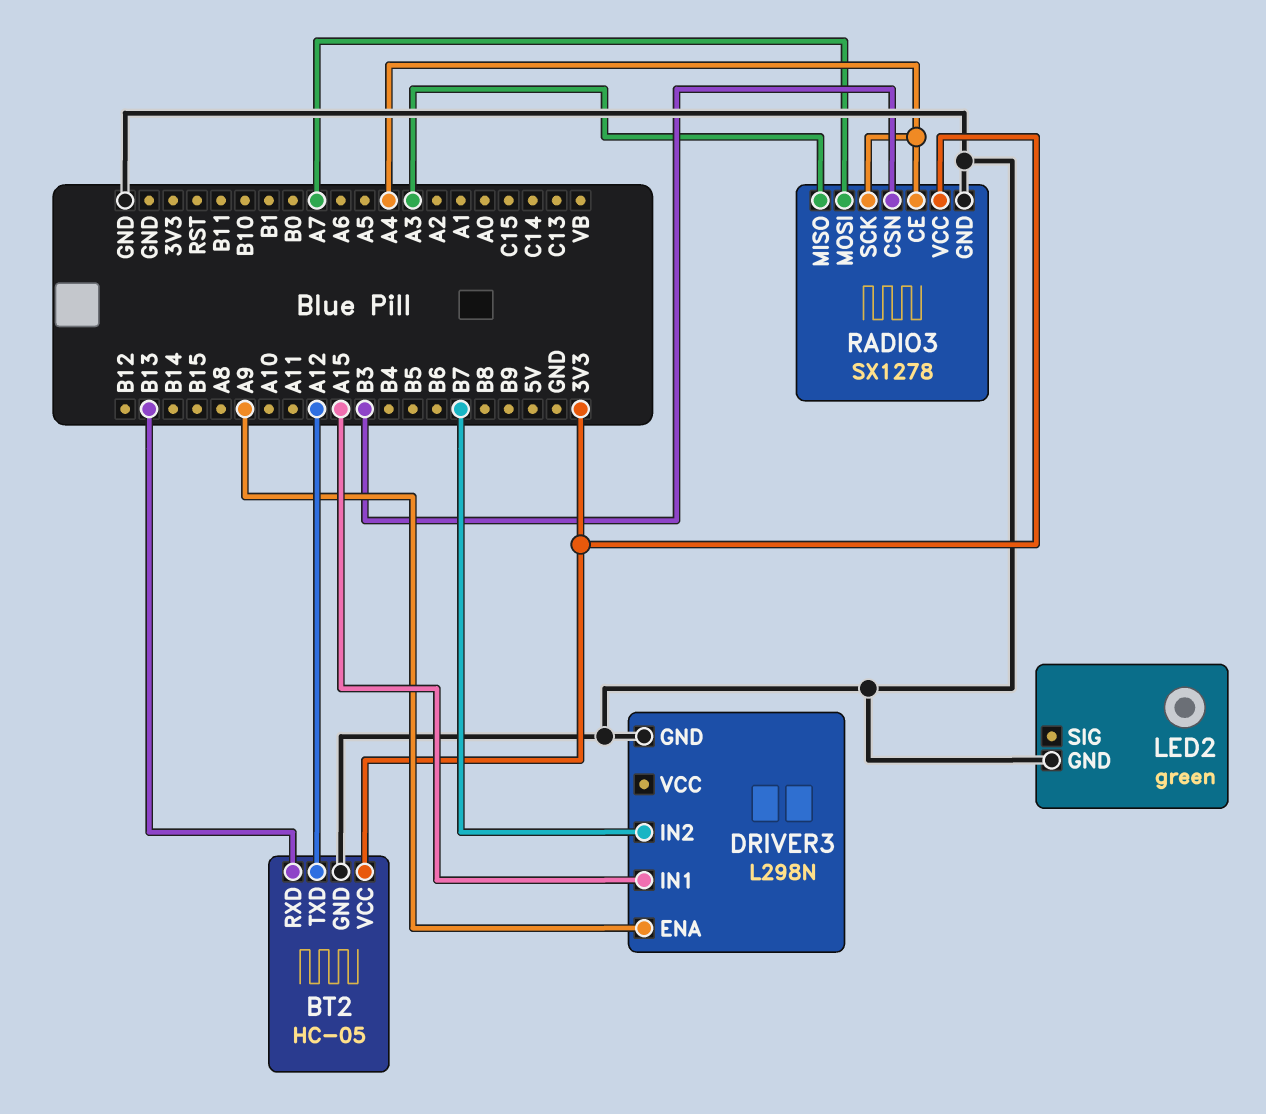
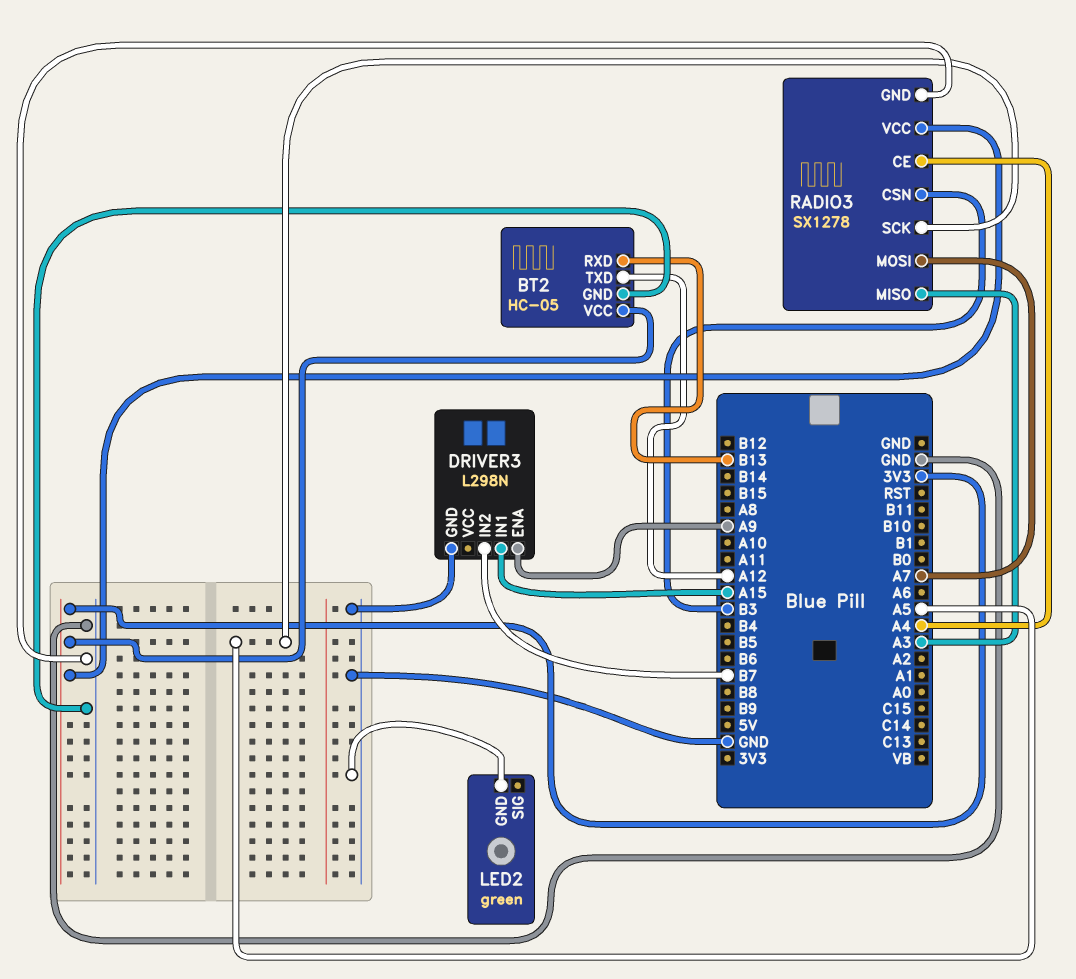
RADIO3 pin SCK: A4 -> A5

